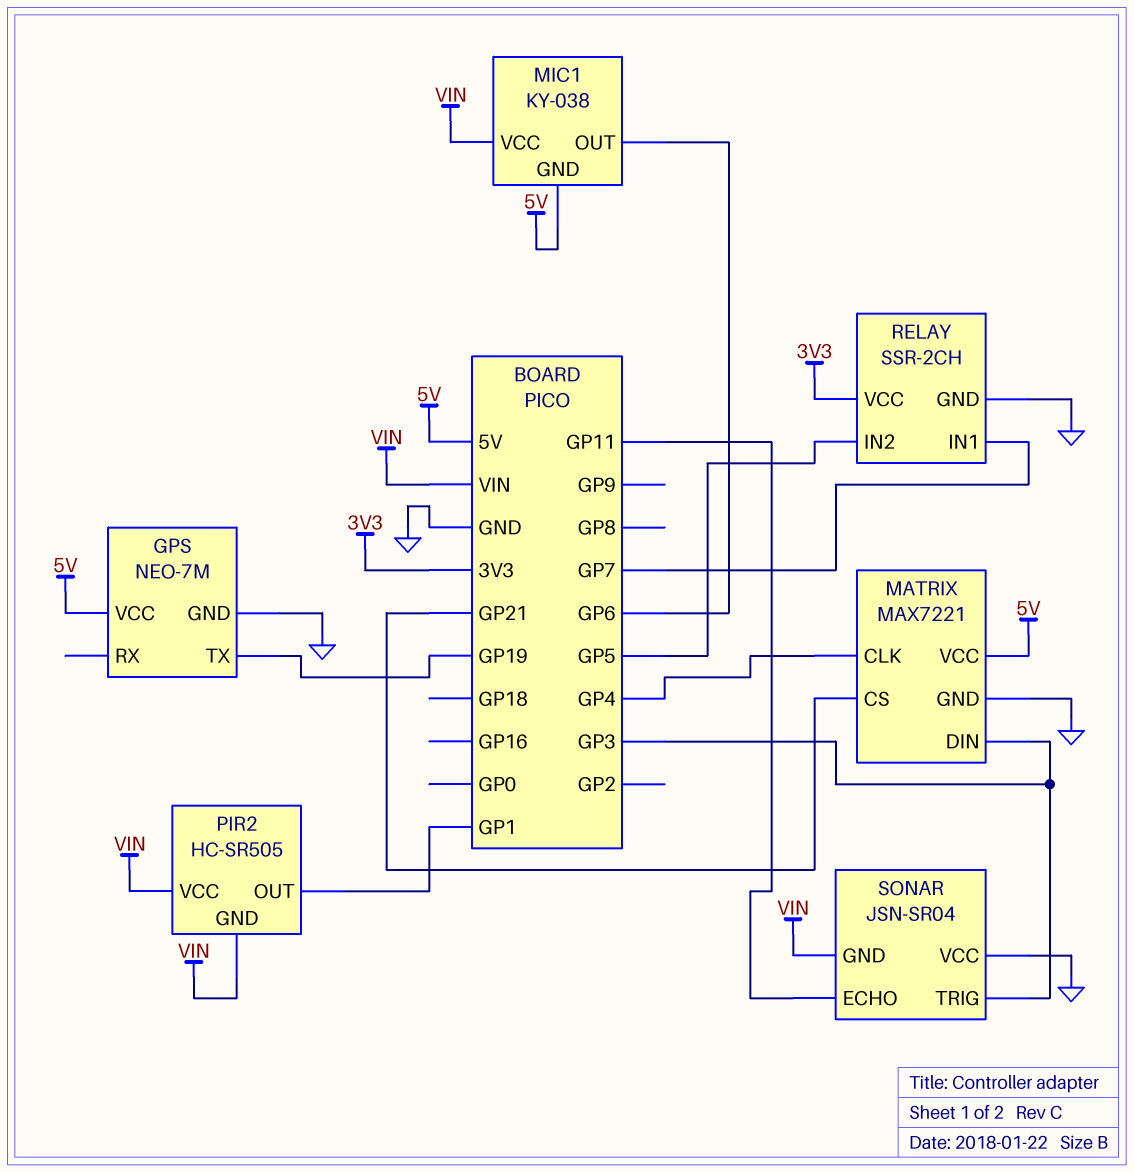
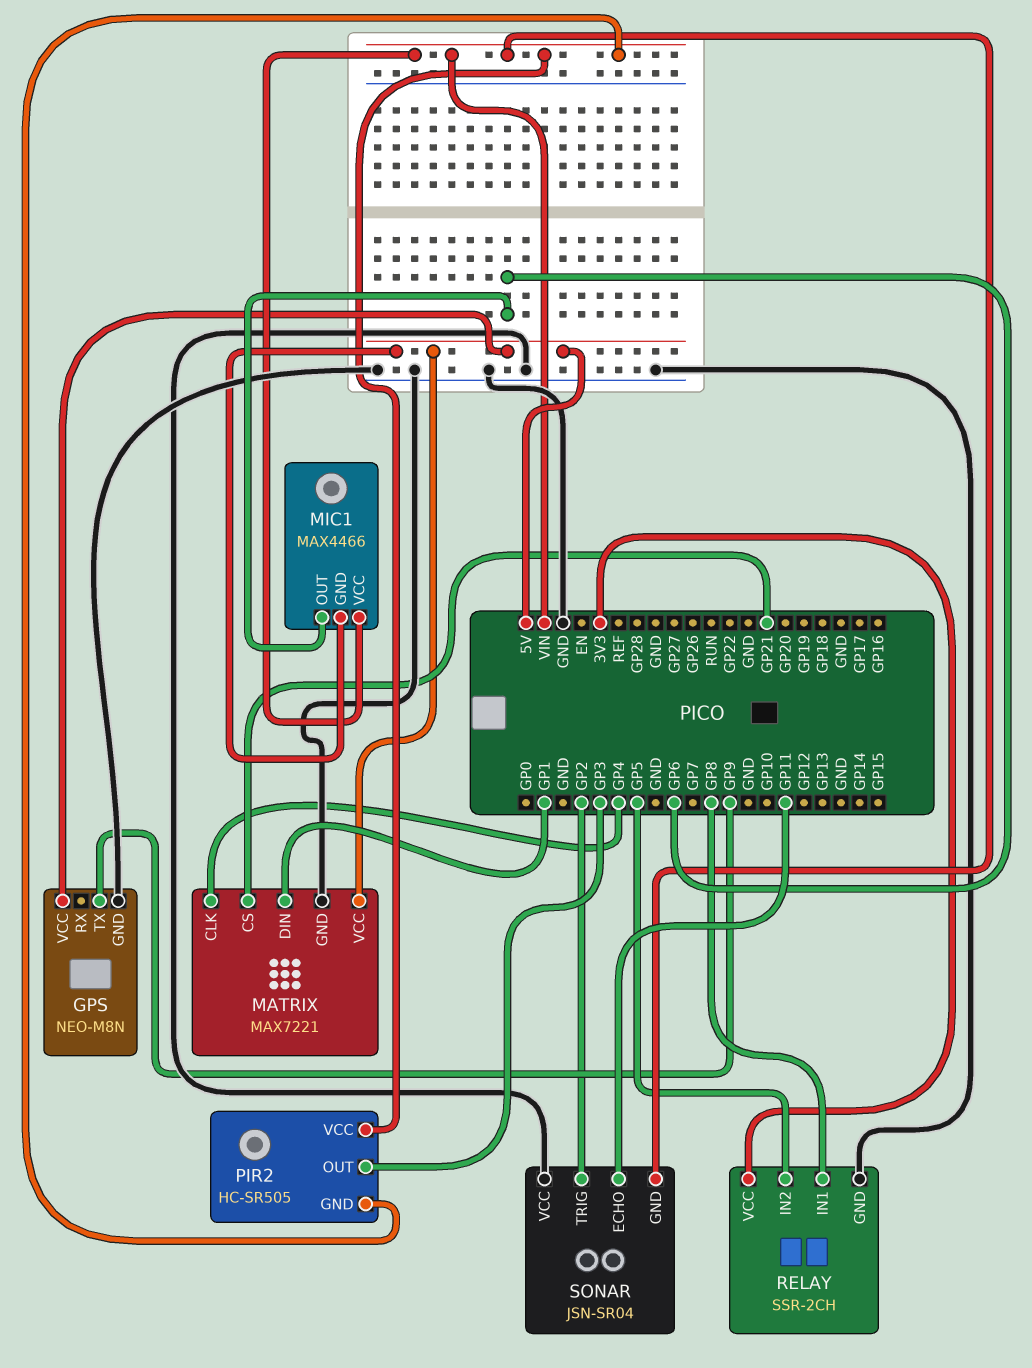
GPS: NEO-7M -> NEO-M8N
GPS pin TX: GP19 -> GP9
MATRIX pin DIN: GP3 -> GP1
MIC1: KY-038 -> MAX4466
PIR2 pin OUT: GP1 -> GP3
RELAY pin IN1: GP7 -> GP8
SONAR pin TRIG: GP3 -> GP2

